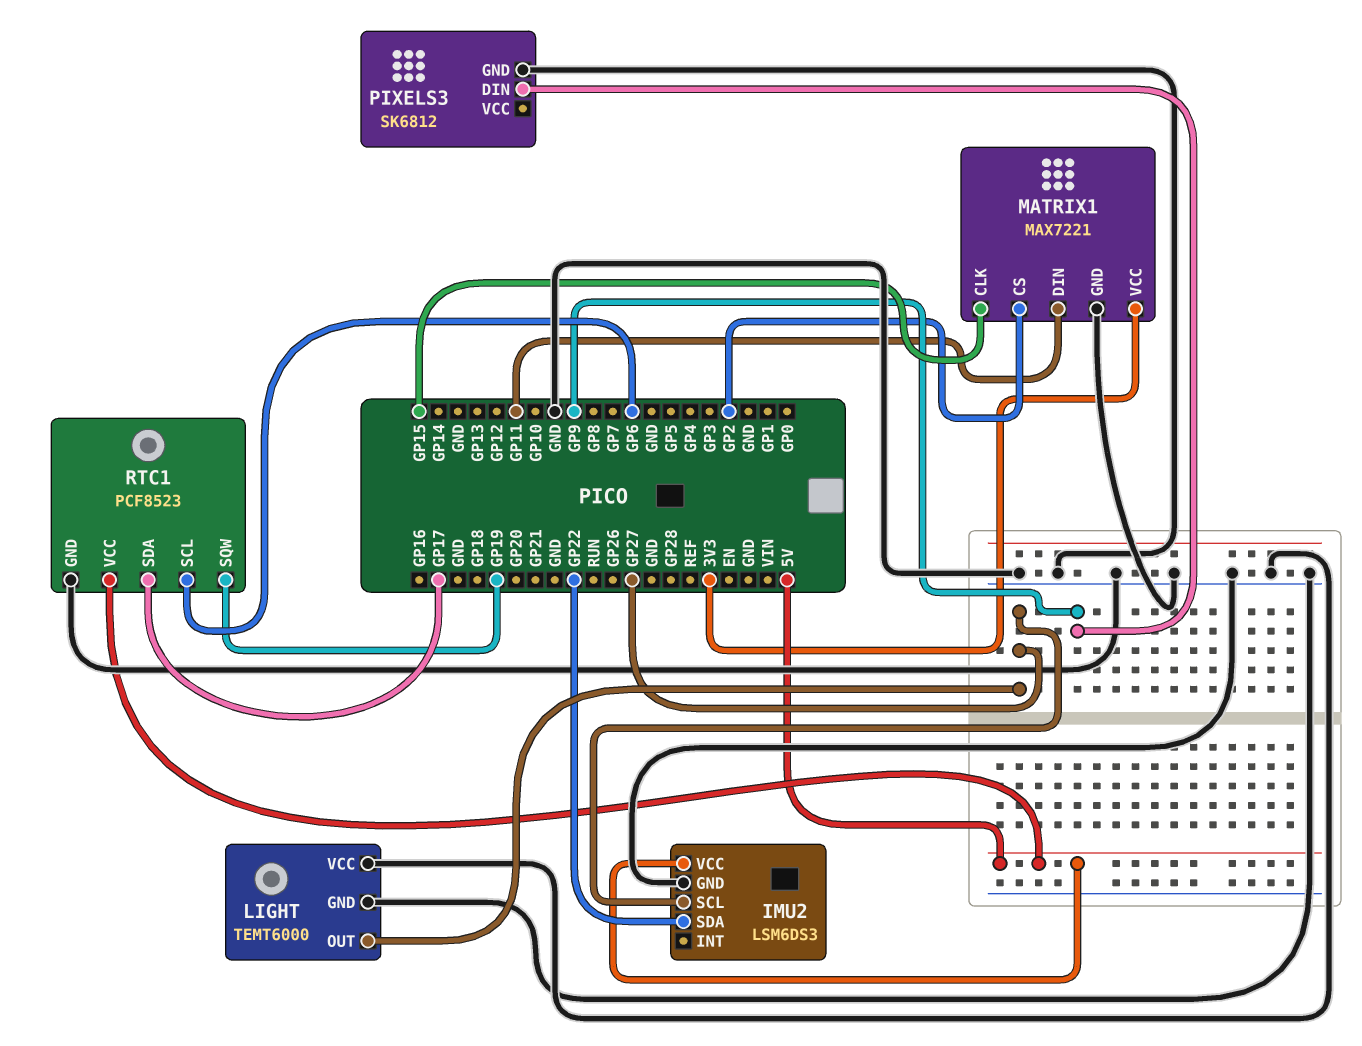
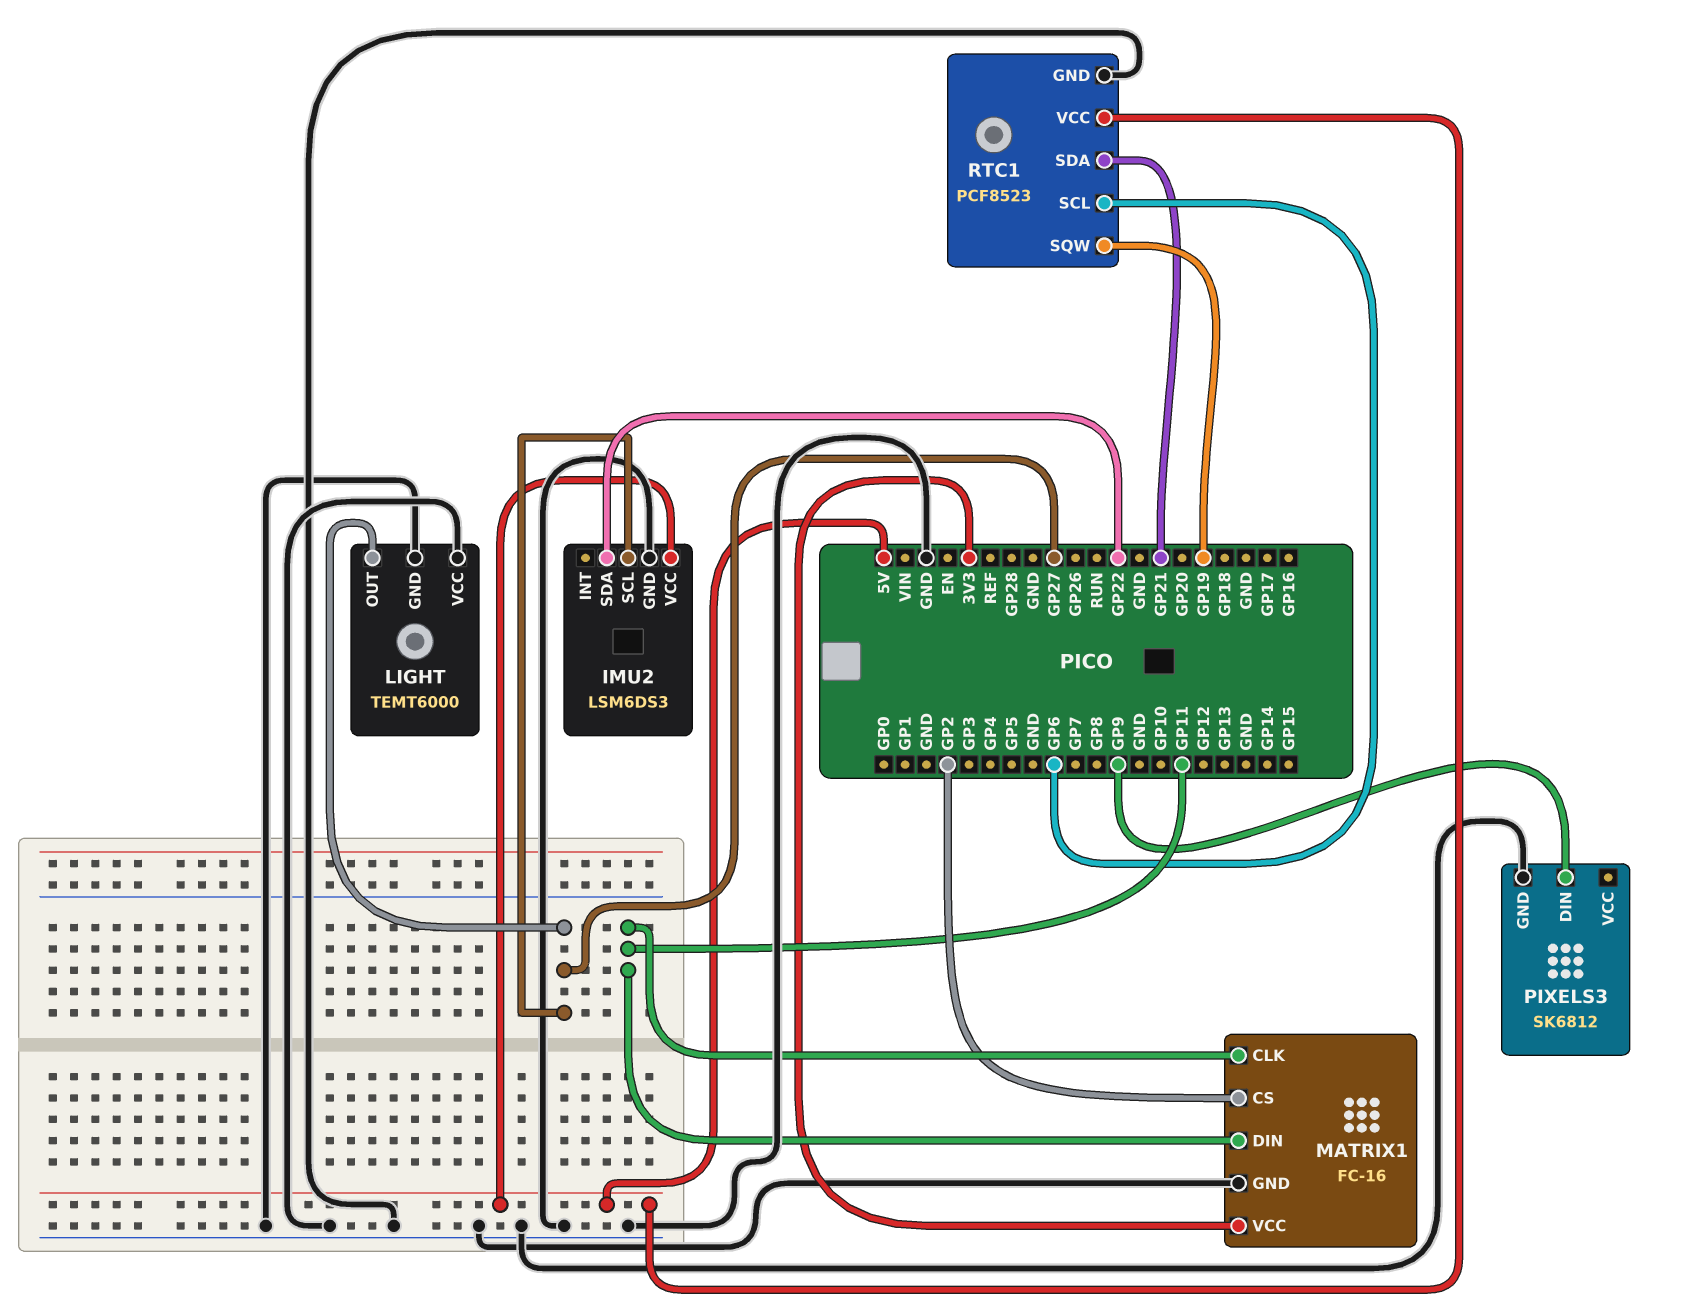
MATRIX1: MAX7221 -> FC-16
MATRIX1 pin CLK: GP15 -> GP11
RTC1 pin SDA: GP17 -> GP21

